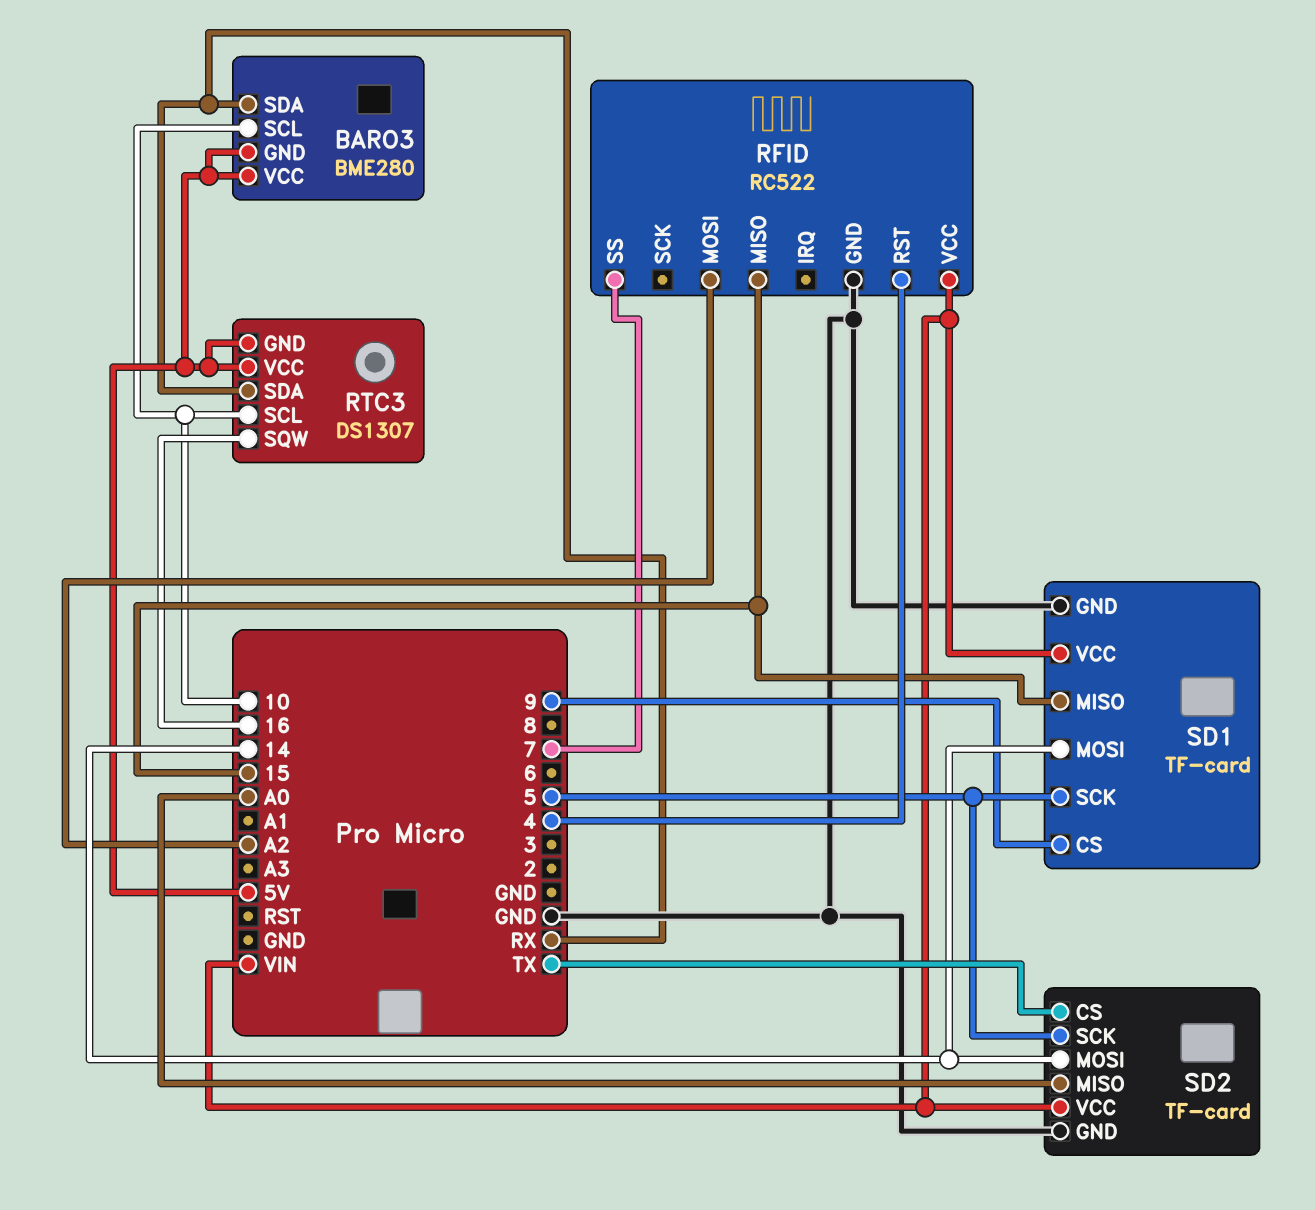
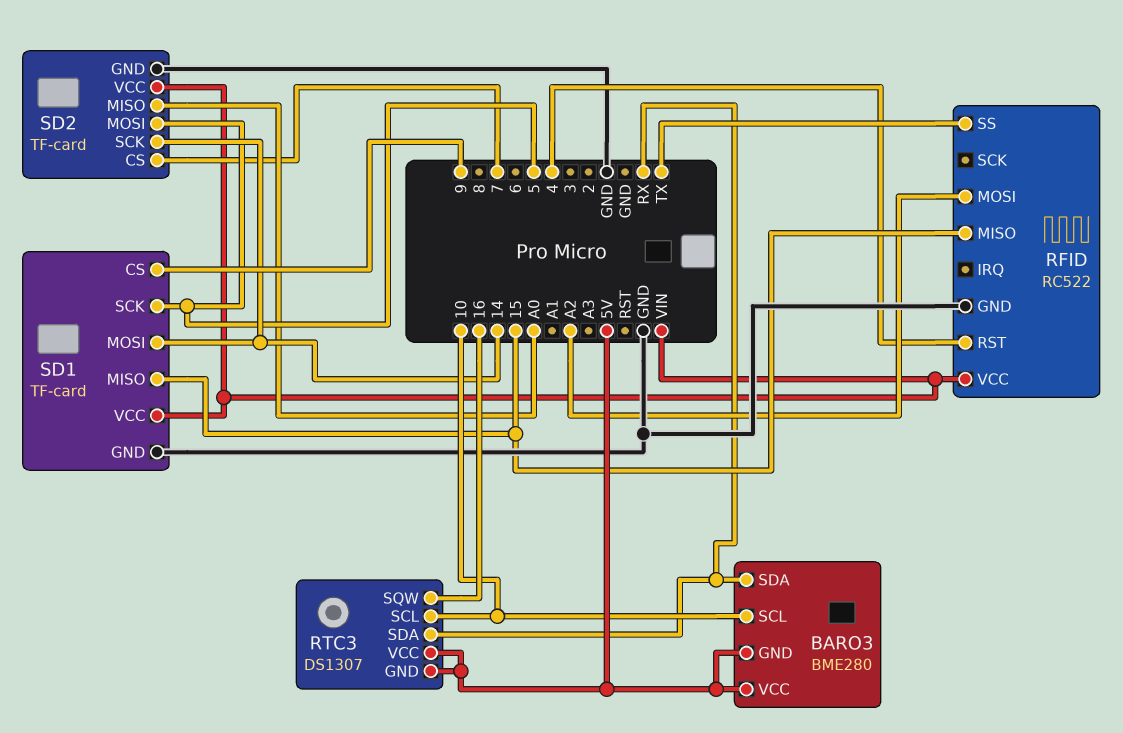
RFID pin SS: 7 -> TX
SD2 pin CS: TX -> 7
SD2 pin MOSI: 14 -> 5
SD2 pin SCK: 5 -> 14

